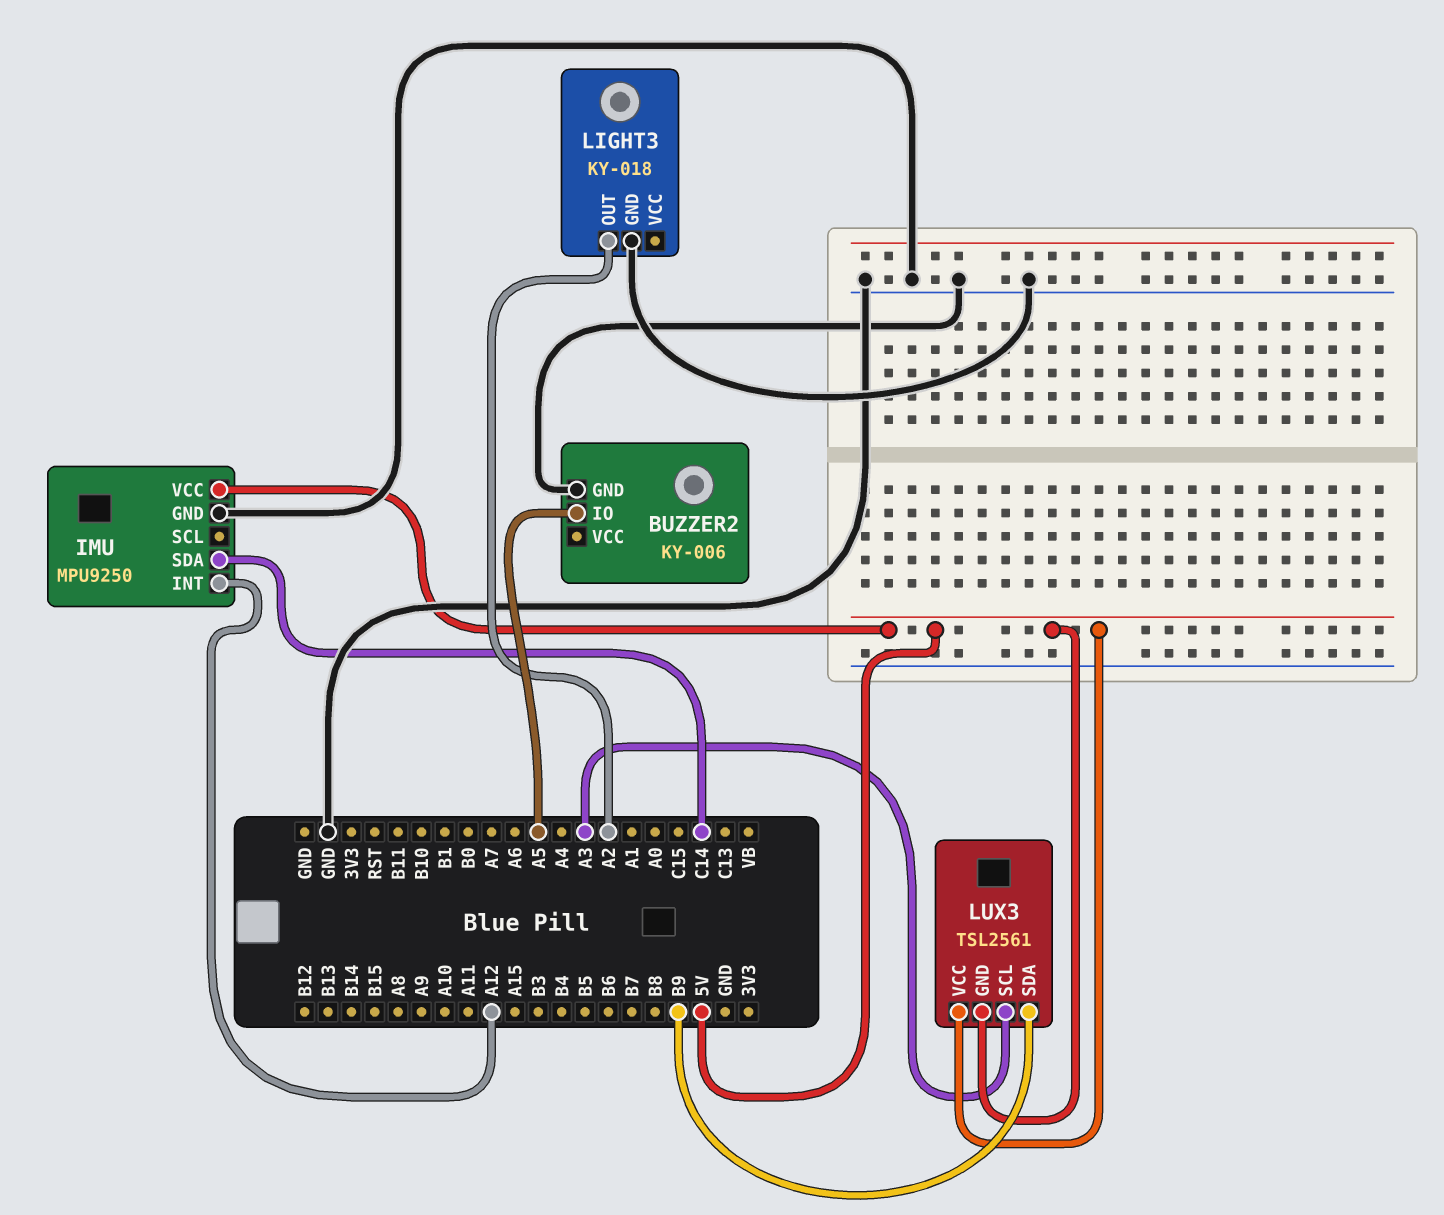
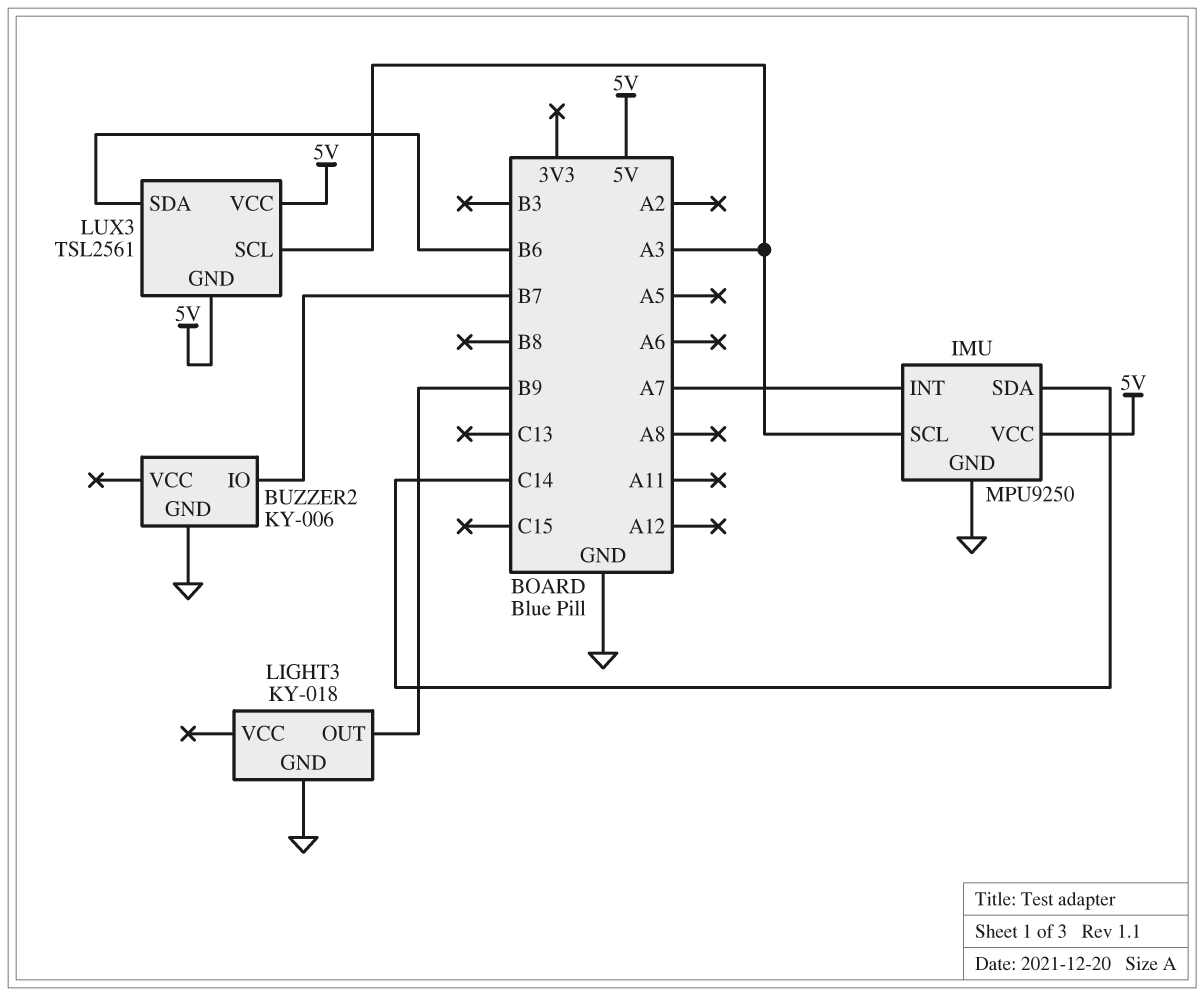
BUZZER2 pin IO: A5 -> B7
IMU pin INT: A12 -> A7
IMU pin SCL: none -> A3
LIGHT3 pin OUT: A2 -> B9
LUX3 pin SDA: B9 -> B6

